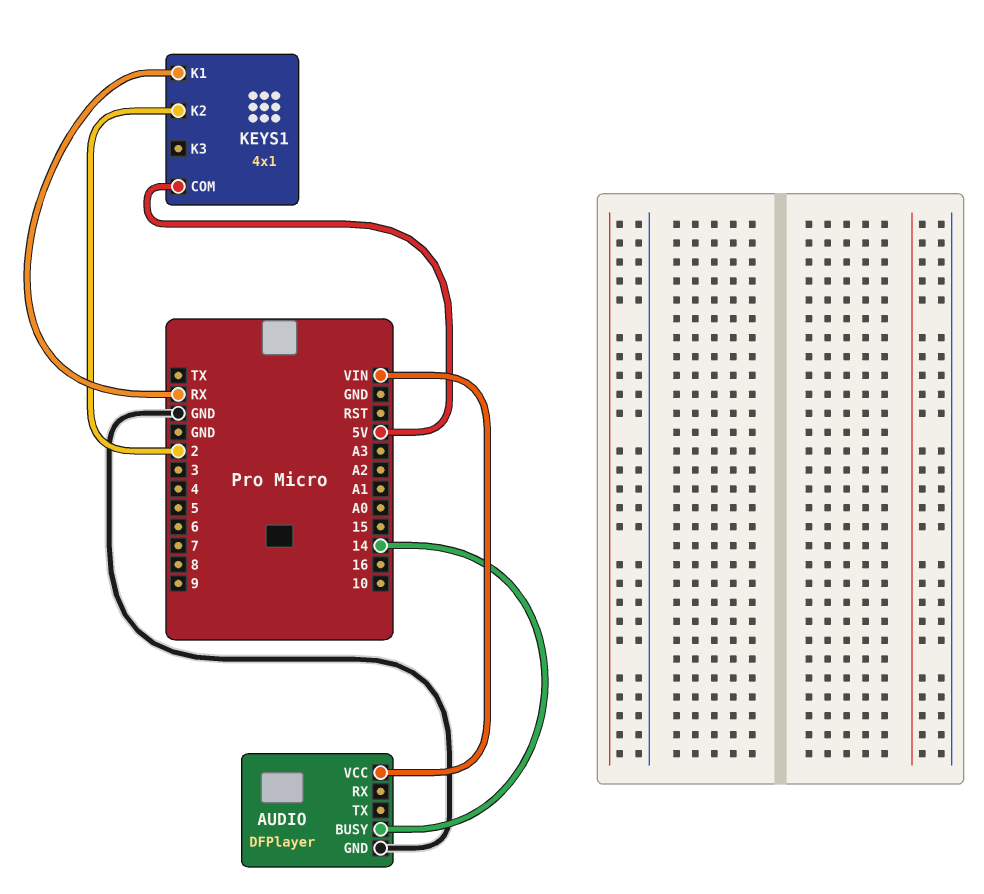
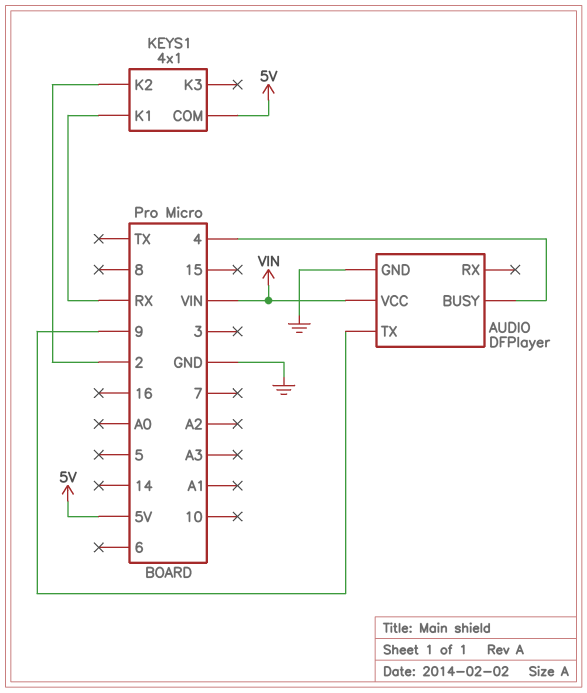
AUDIO pin BUSY: 14 -> 4
AUDIO pin TX: none -> 9

